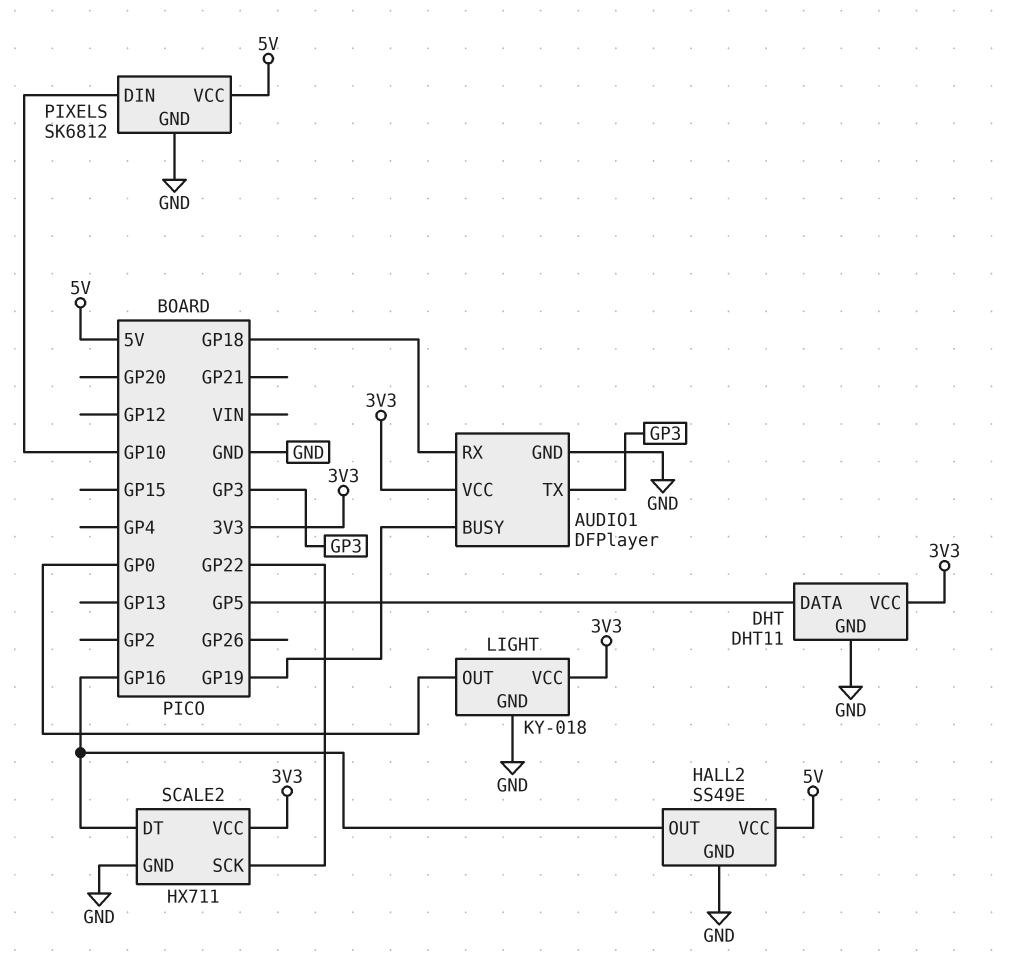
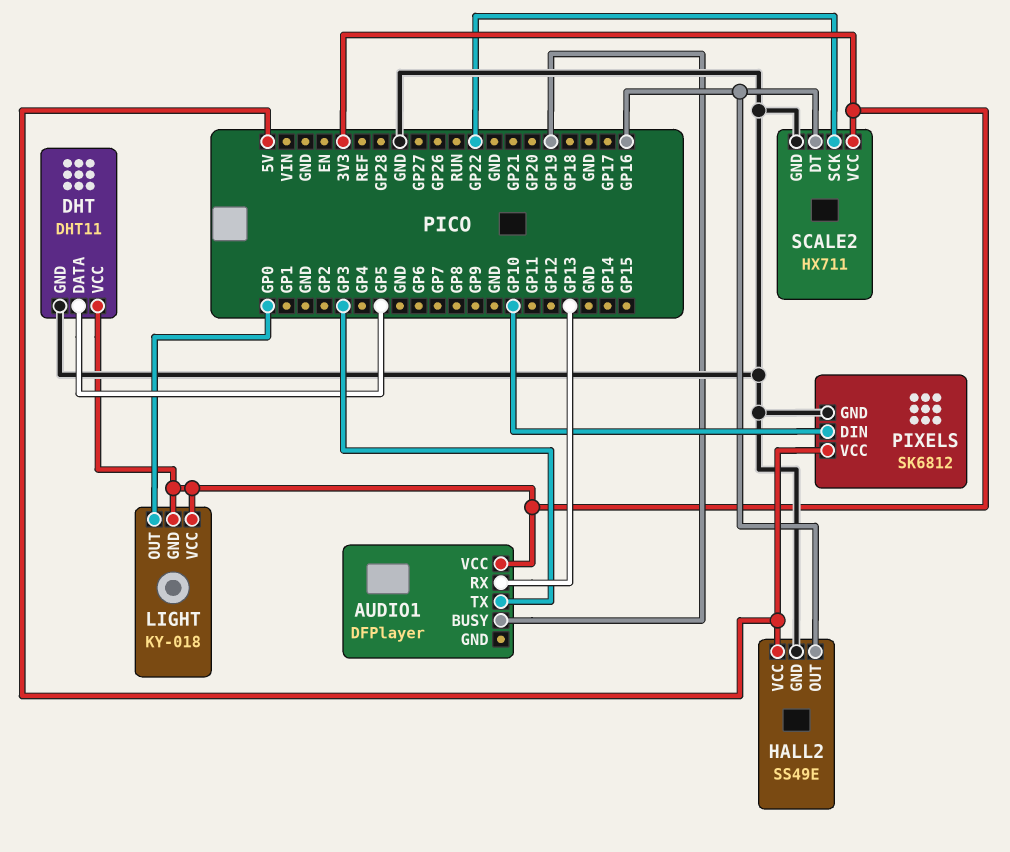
AUDIO1 pin GND: GND -> none
AUDIO1 pin RX: GP18 -> GP13
LIGHT pin GND: GND -> 3V3

